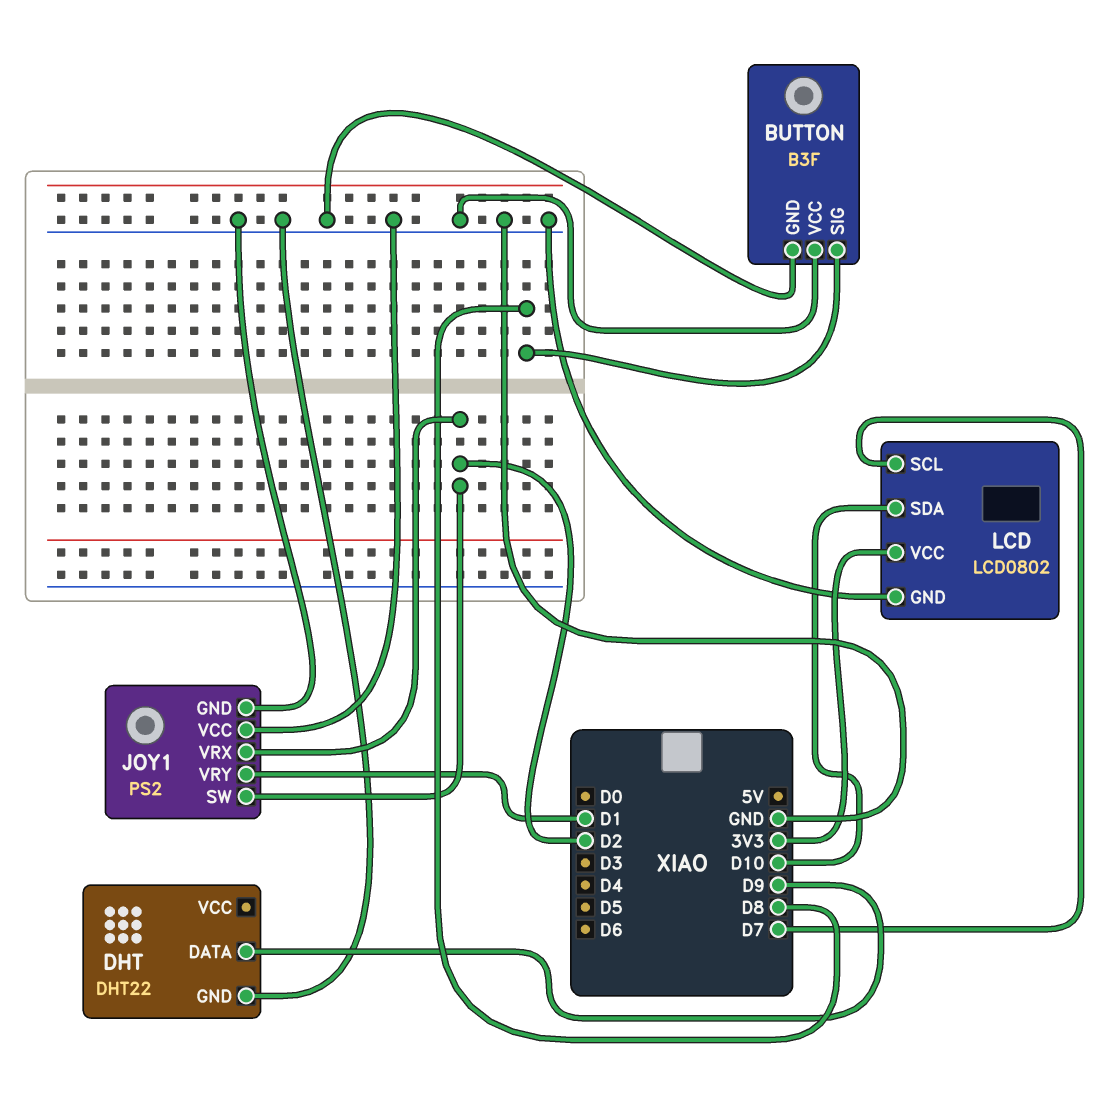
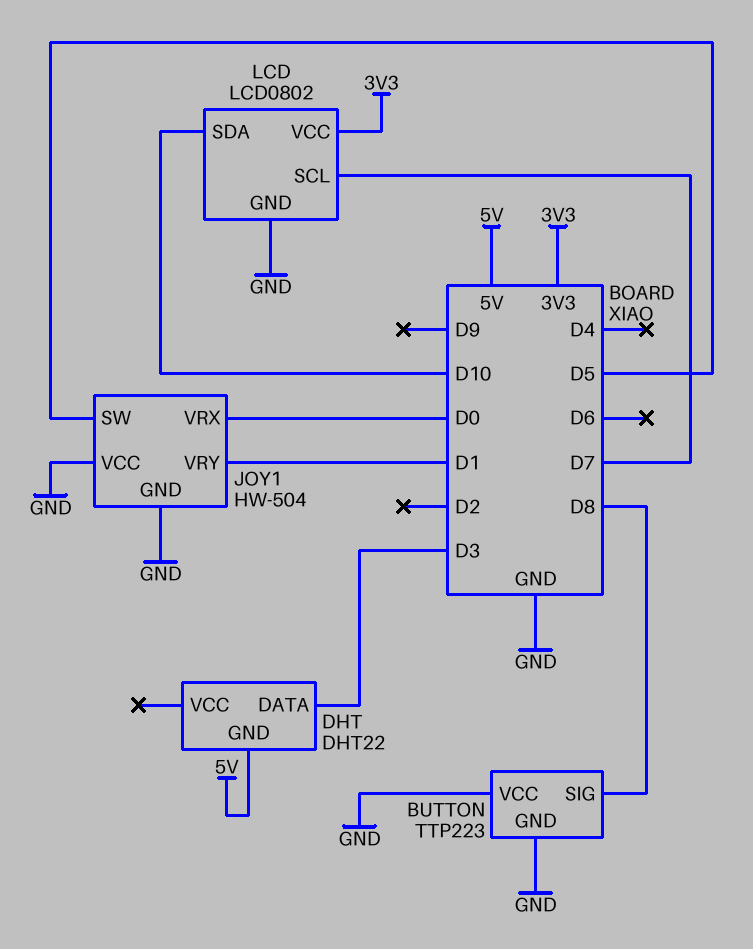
BUTTON: B3F -> TTP223
DHT pin DATA: D9 -> D3
DHT pin GND: GND -> 5V
JOY1: PS2 -> HW-504
JOY1 pin SW: D2 -> D5
JOY1 pin VRX: D2 -> D0

